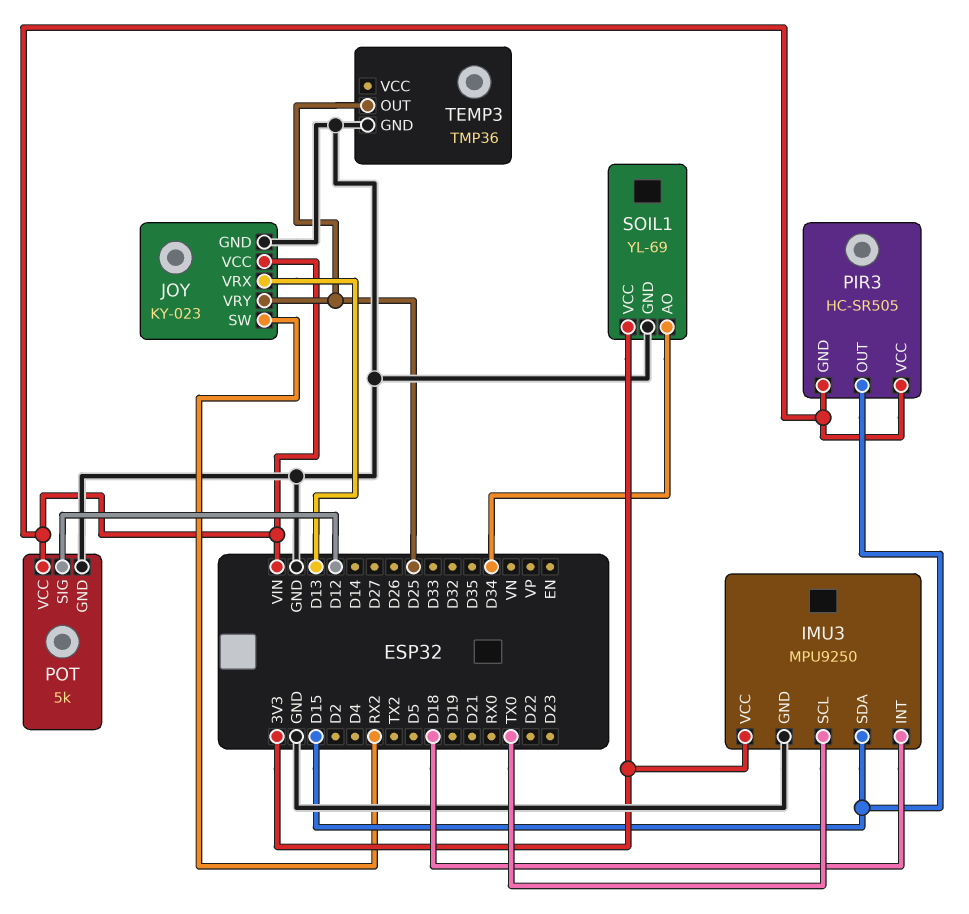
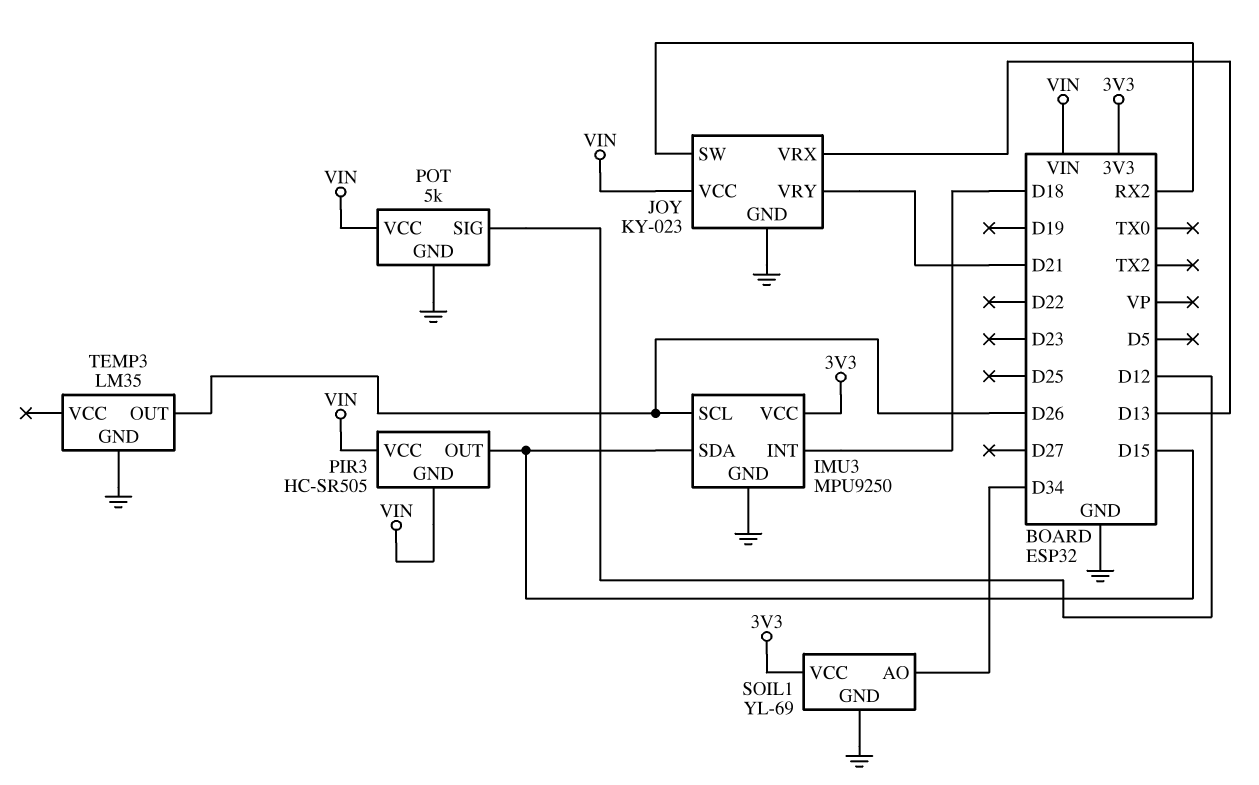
IMU3 pin SCL: TX0 -> D26
JOY pin VRY: D25 -> D21
TEMP3: TMP36 -> LM35
TEMP3 pin OUT: D25 -> D26

